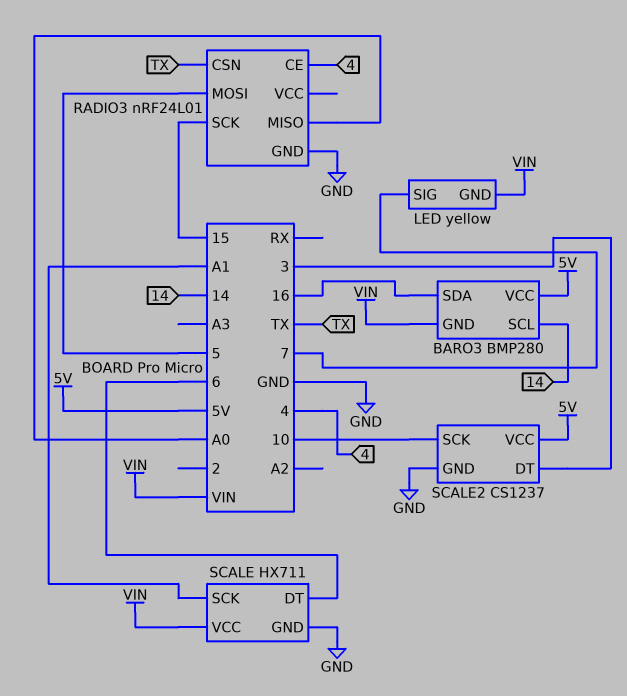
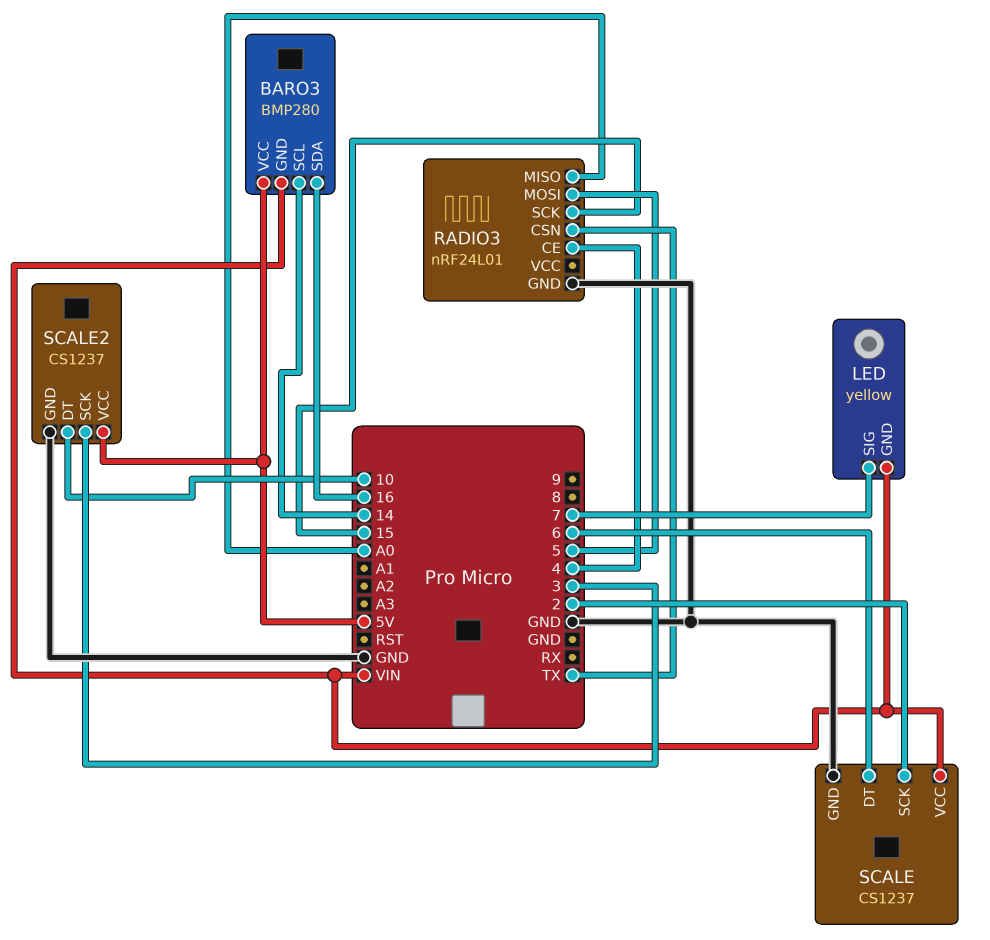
SCALE: HX711 -> CS1237
SCALE pin SCK: A1 -> 2
SCALE2 pin DT: 3 -> 10
SCALE2 pin SCK: 10 -> 3

